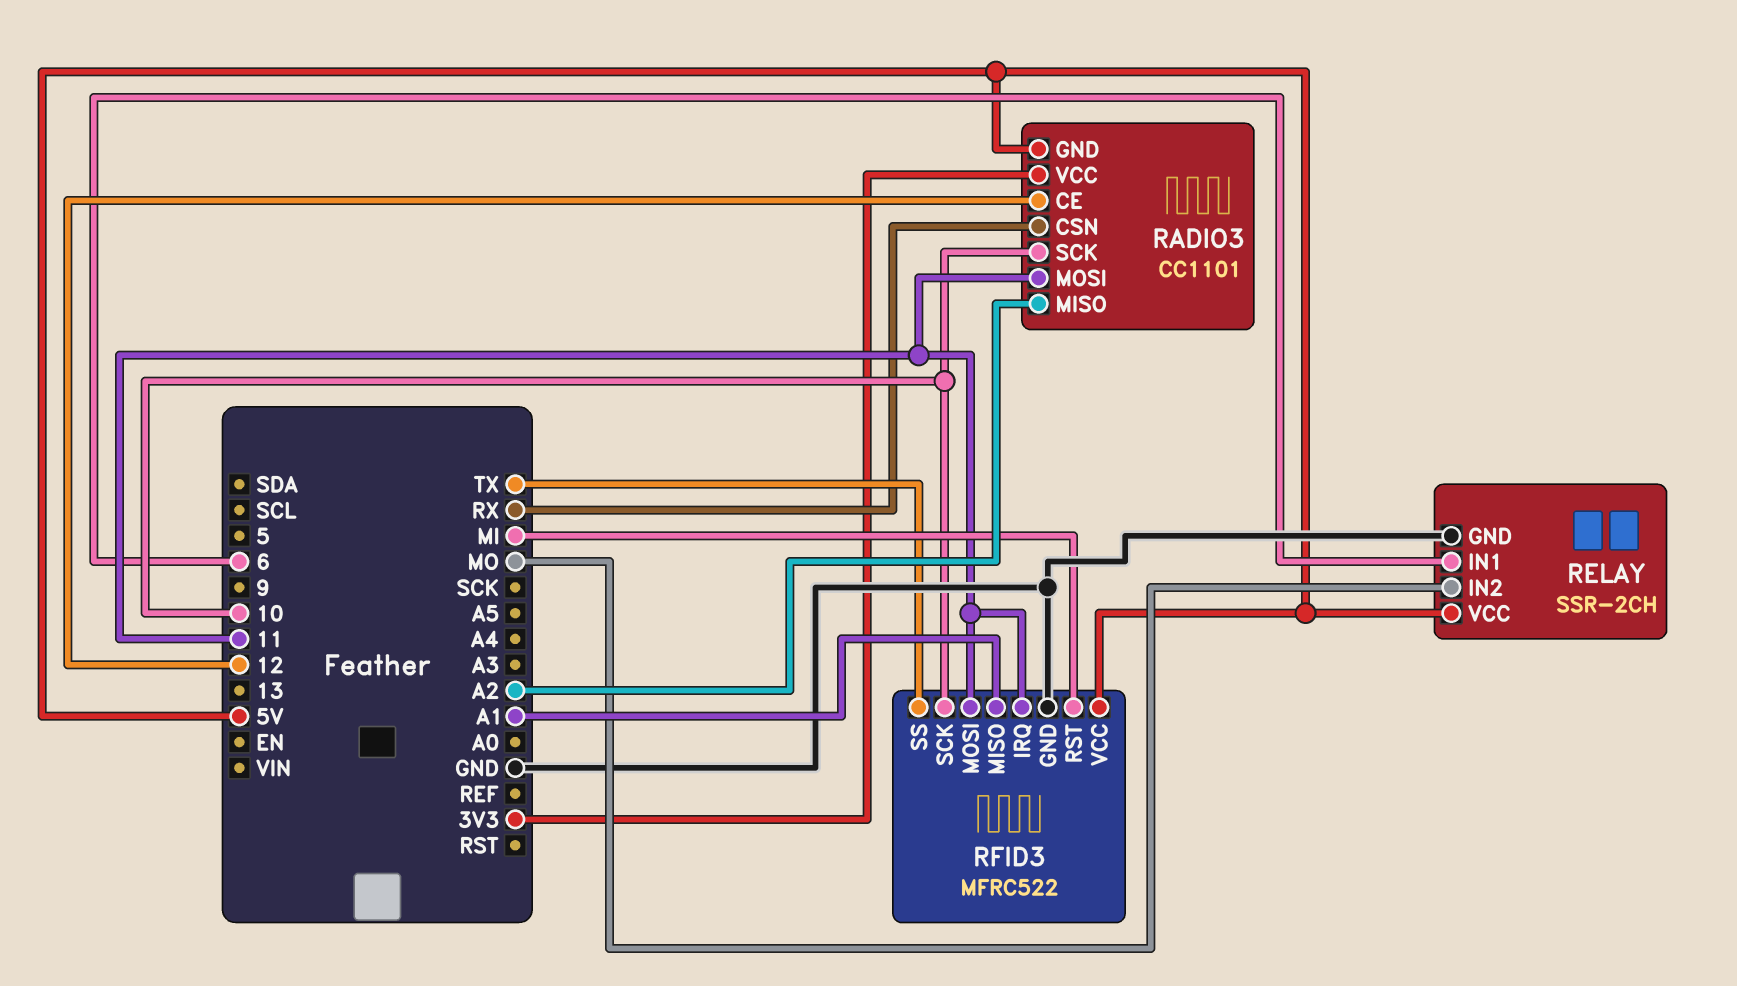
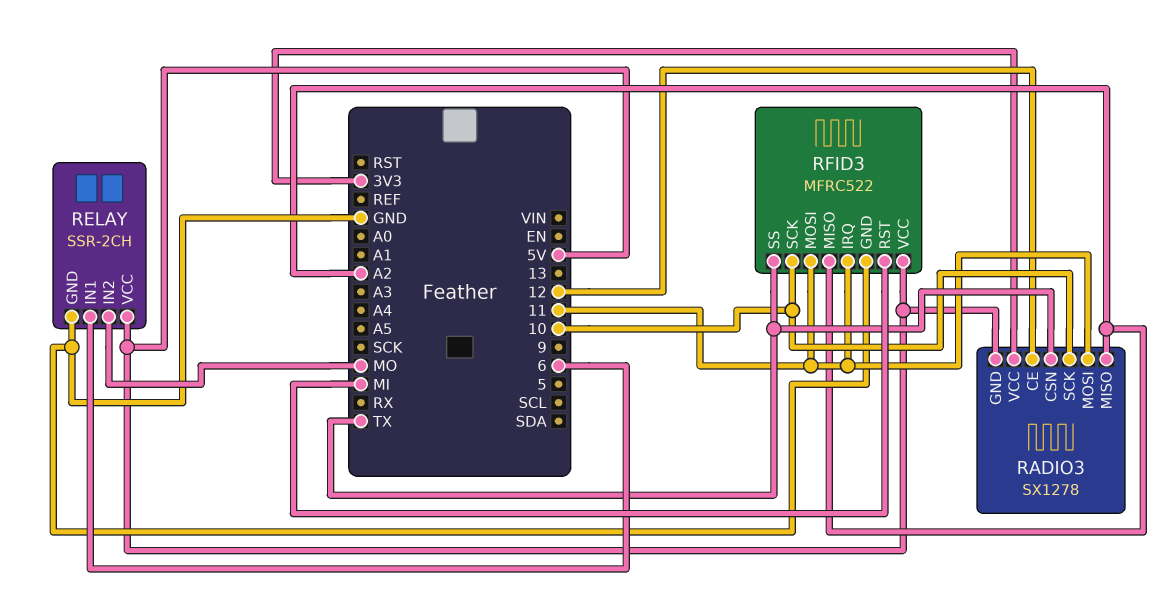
RADIO3: CC1101 -> SX1278
RADIO3 pin CSN: RX -> TX
RFID3 pin MISO: A1 -> A2

